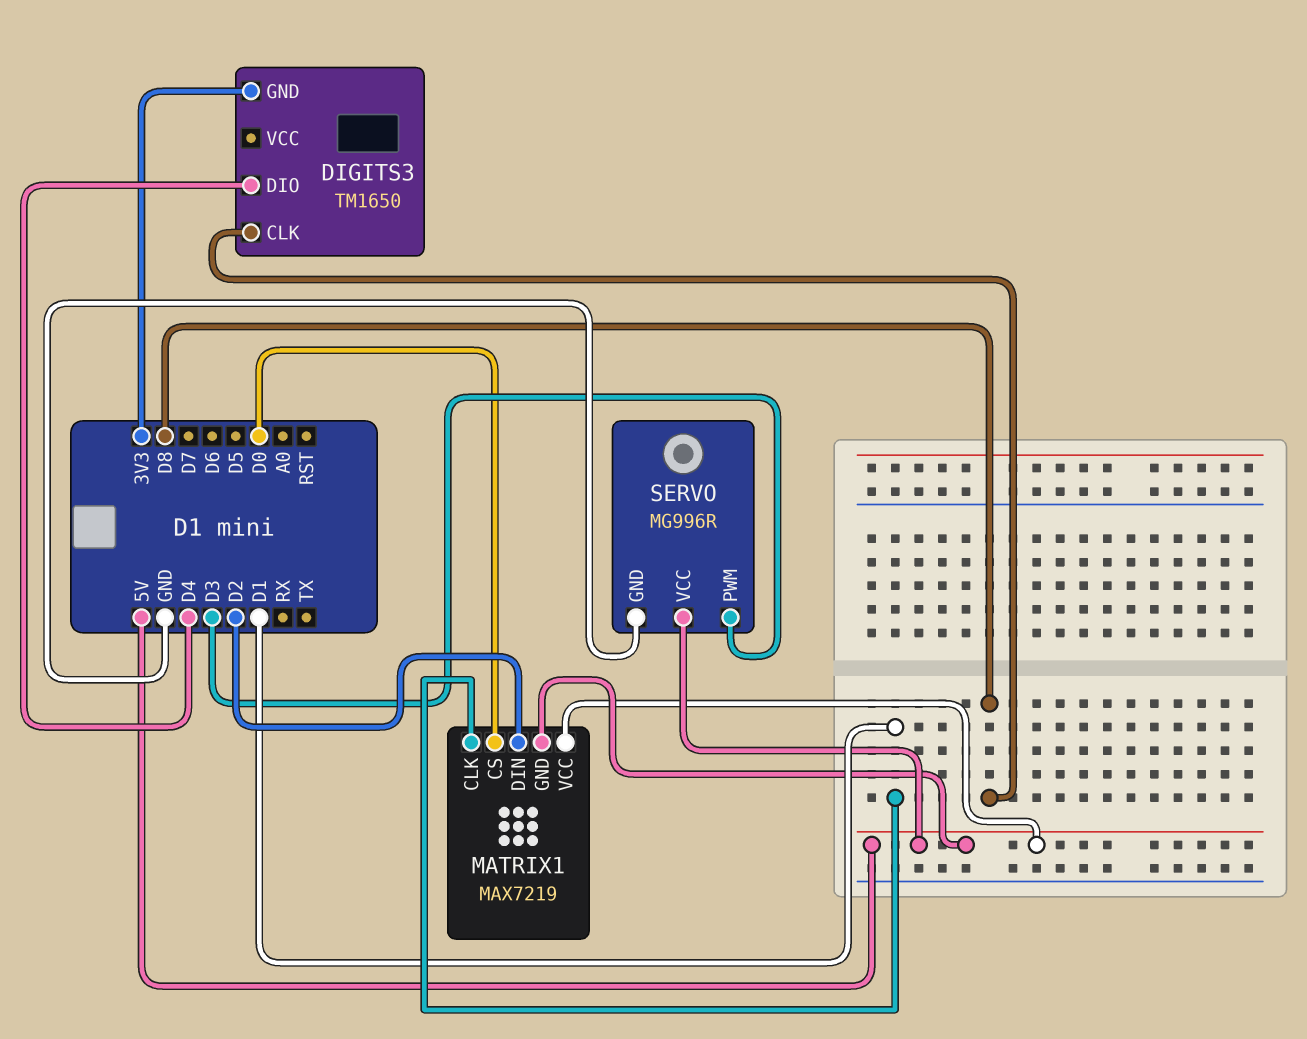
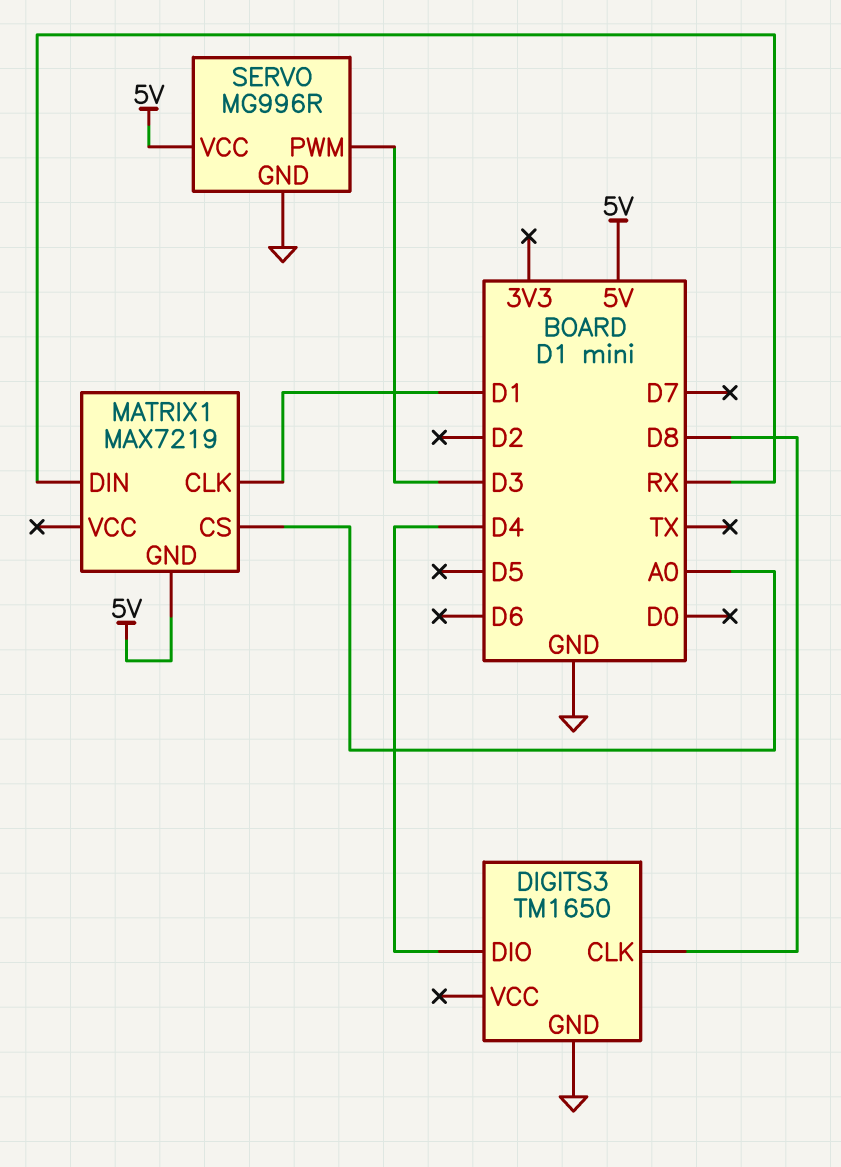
DIGITS3 pin GND: 3V3 -> GND
MATRIX1 pin CS: D0 -> A0
MATRIX1 pin DIN: D2 -> RX
MATRIX1 pin VCC: 5V -> none

